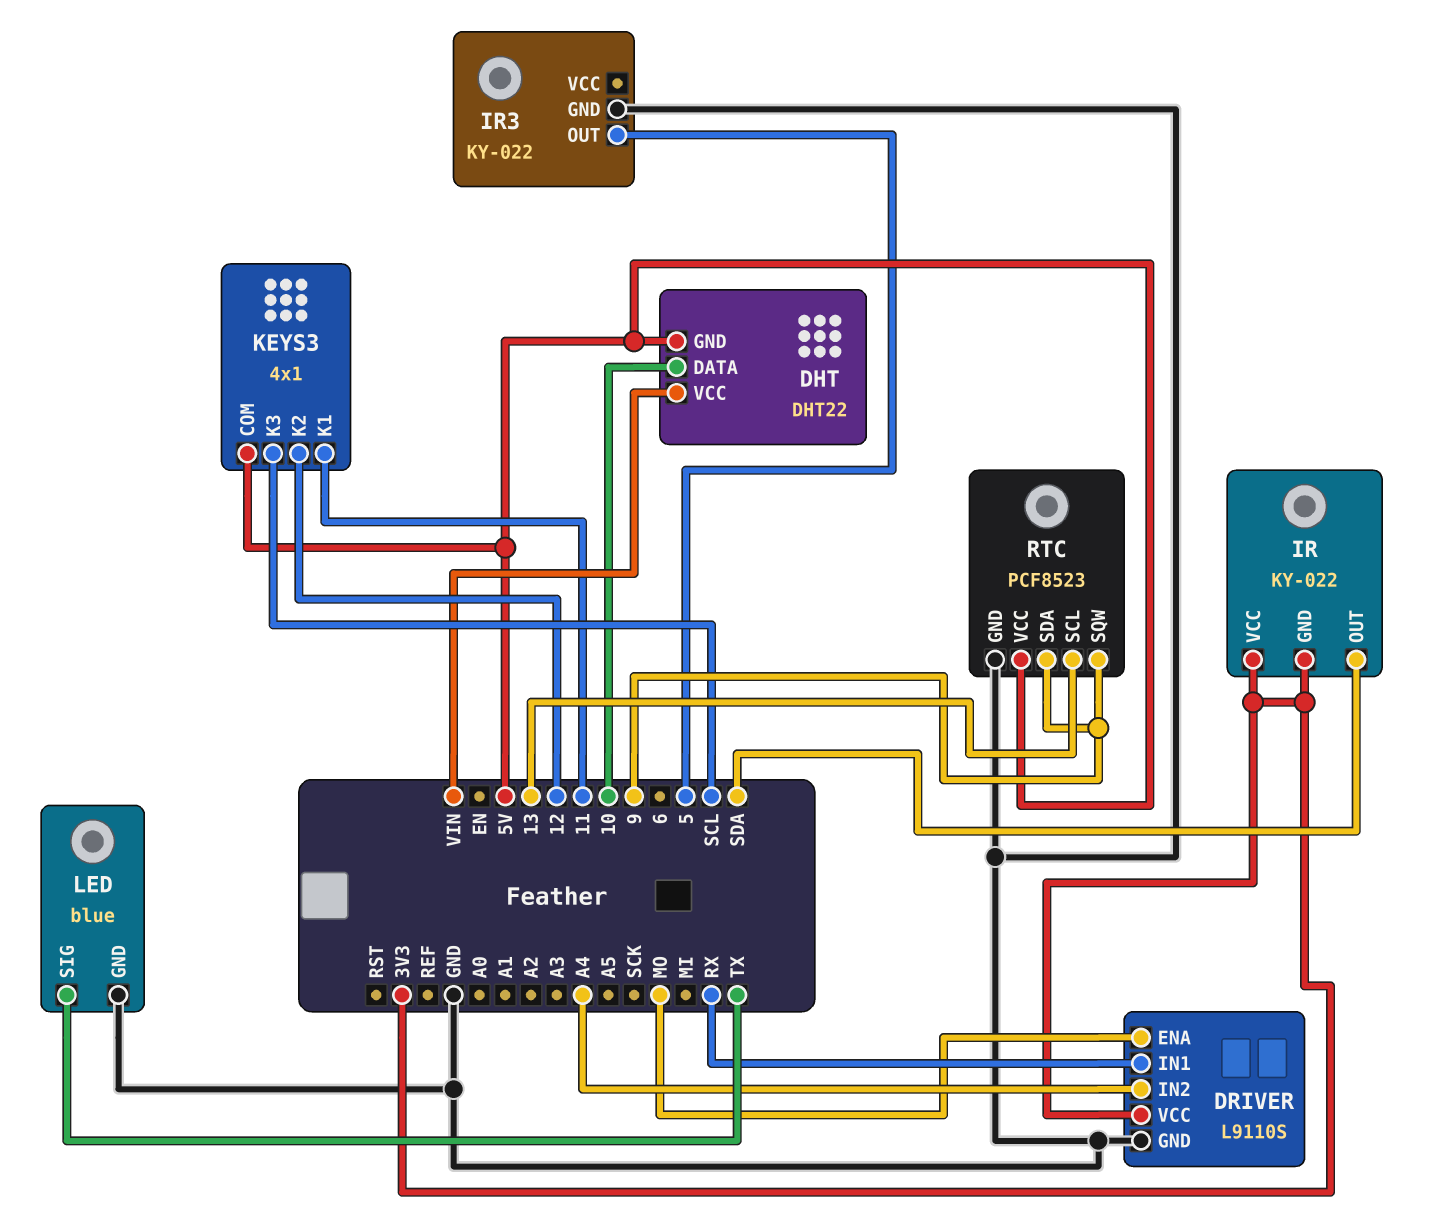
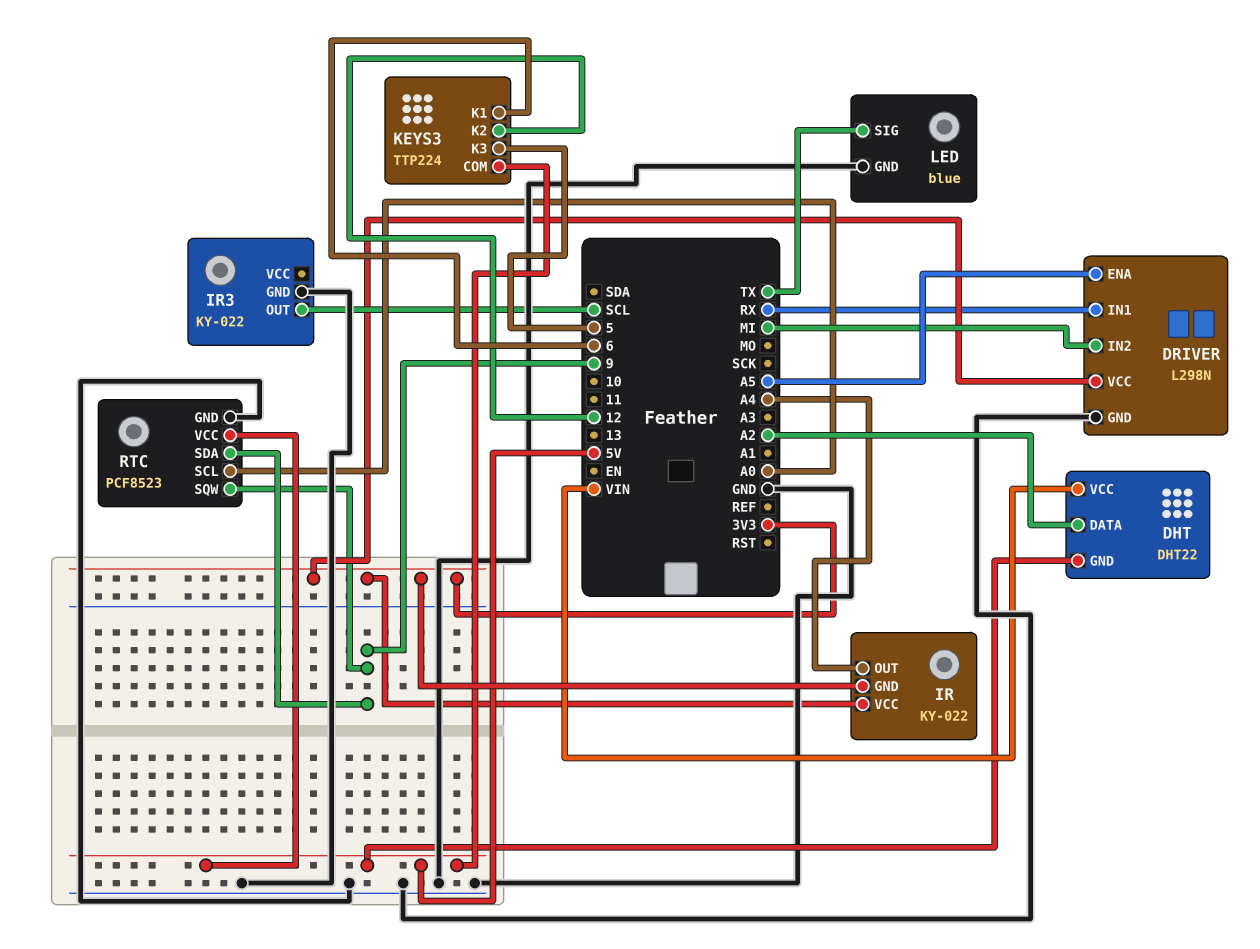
DHT pin DATA: 10 -> A2
DRIVER: L9110S -> L298N
DRIVER pin ENA: MO -> A5
DRIVER pin IN2: A4 -> MI
IR pin OUT: SDA -> A4
IR3 pin OUT: 5 -> SCL
KEYS3: 4x1 -> TTP224
KEYS3 pin K1: 11 -> 6
KEYS3 pin K3: SCL -> 5
RTC pin SCL: 13 -> A0

